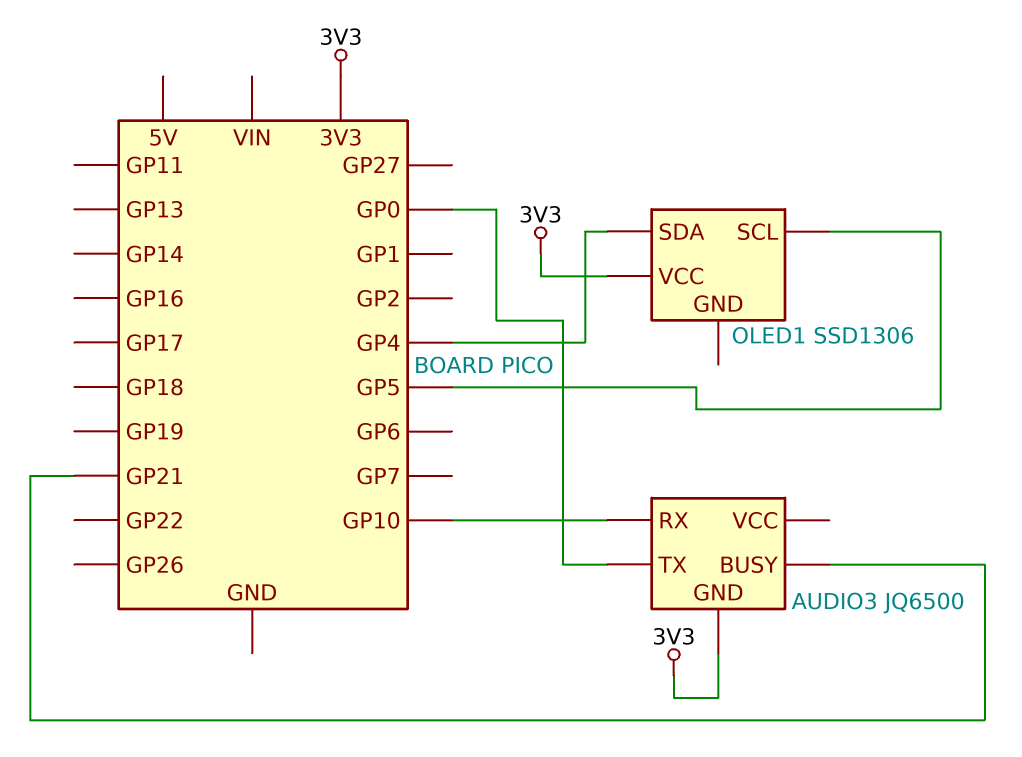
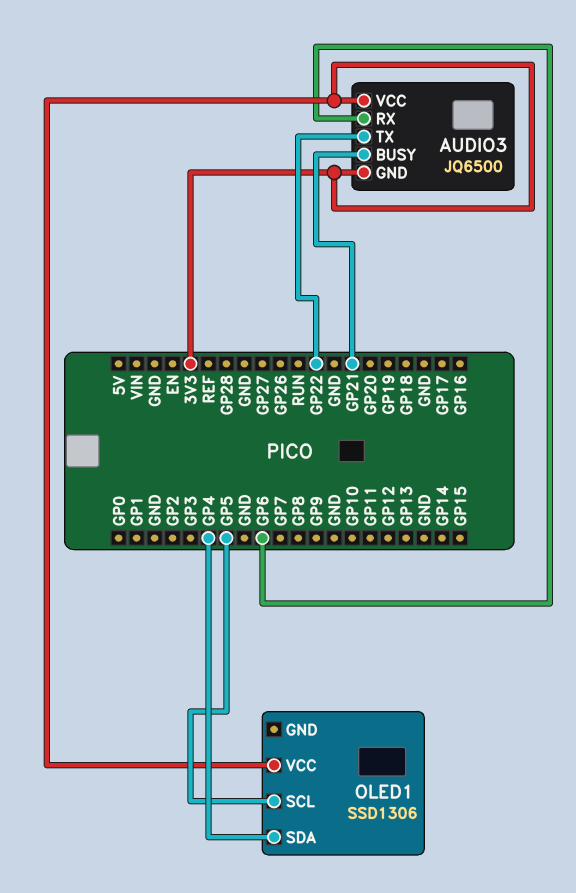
AUDIO3 pin RX: GP10 -> GP6
AUDIO3 pin TX: GP0 -> GP22
AUDIO3 pin VCC: none -> 3V3

